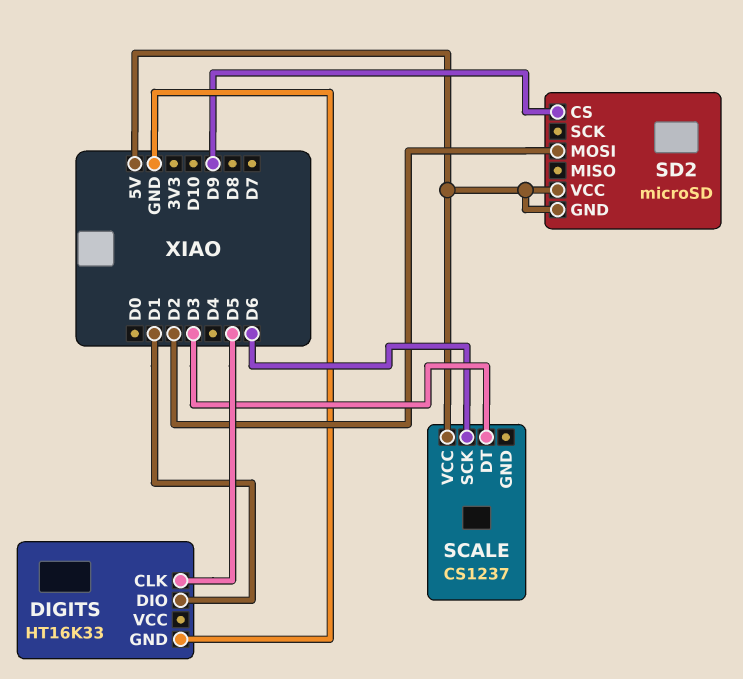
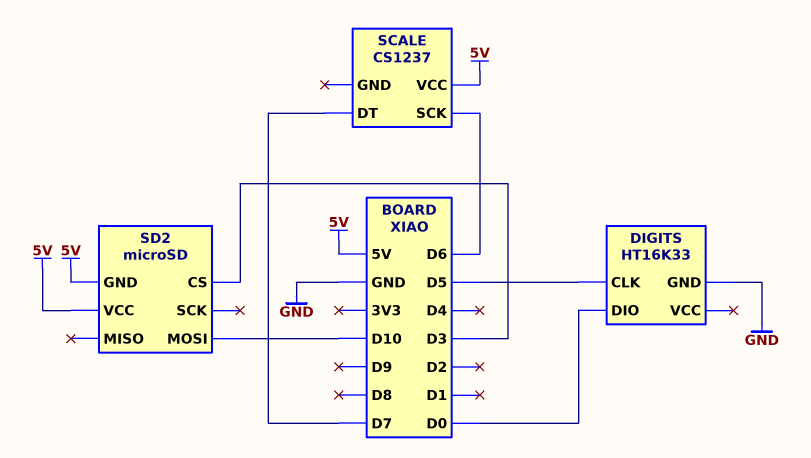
DIGITS pin DIO: D1 -> D0
SCALE pin DT: D3 -> D7
SD2 pin CS: D9 -> D3
SD2 pin MOSI: D2 -> D10

